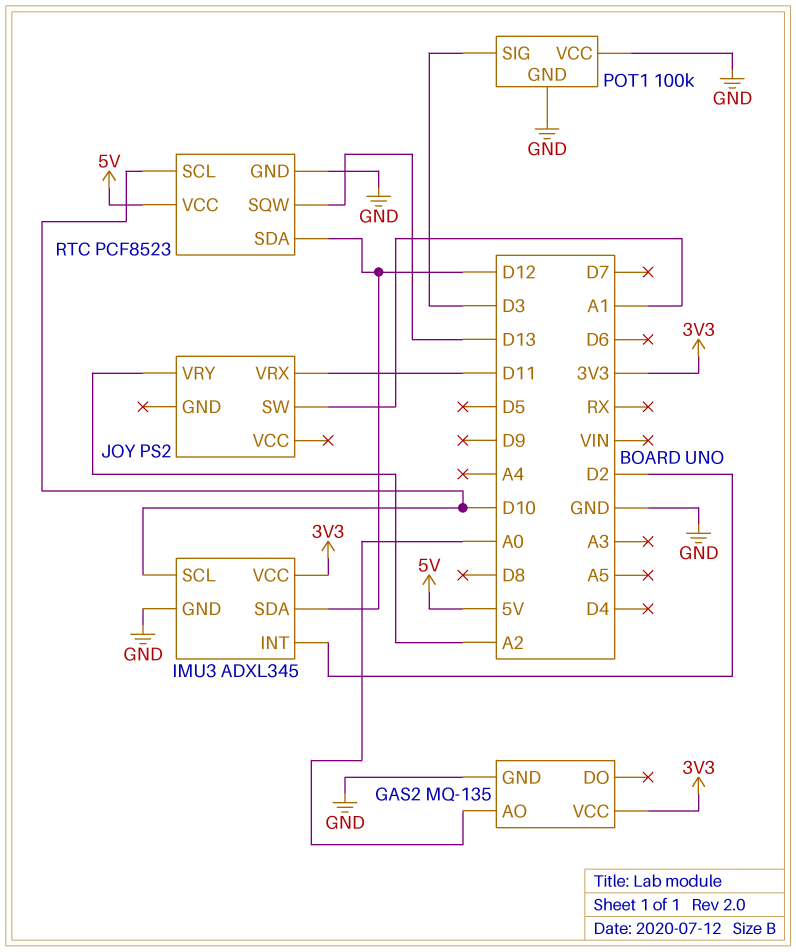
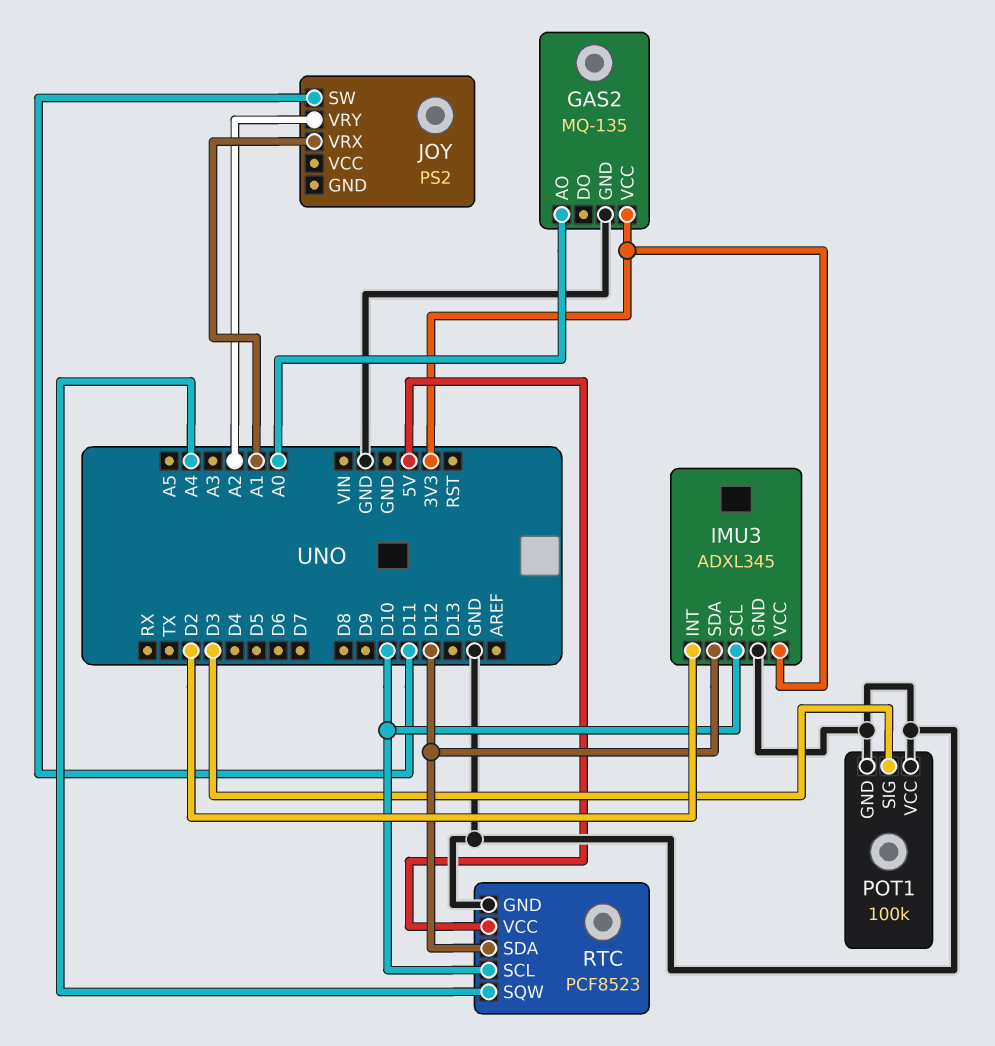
JOY pin SW: A1 -> D11
JOY pin VRX: D11 -> A1
RTC pin SQW: D13 -> A4

